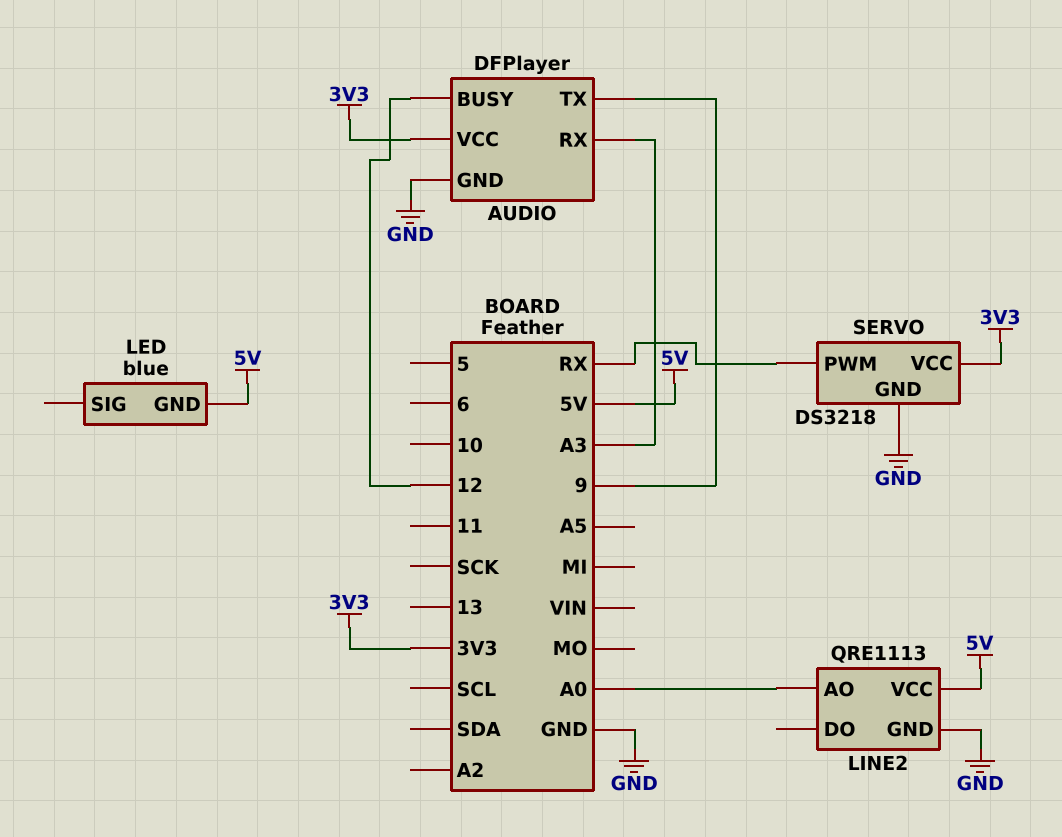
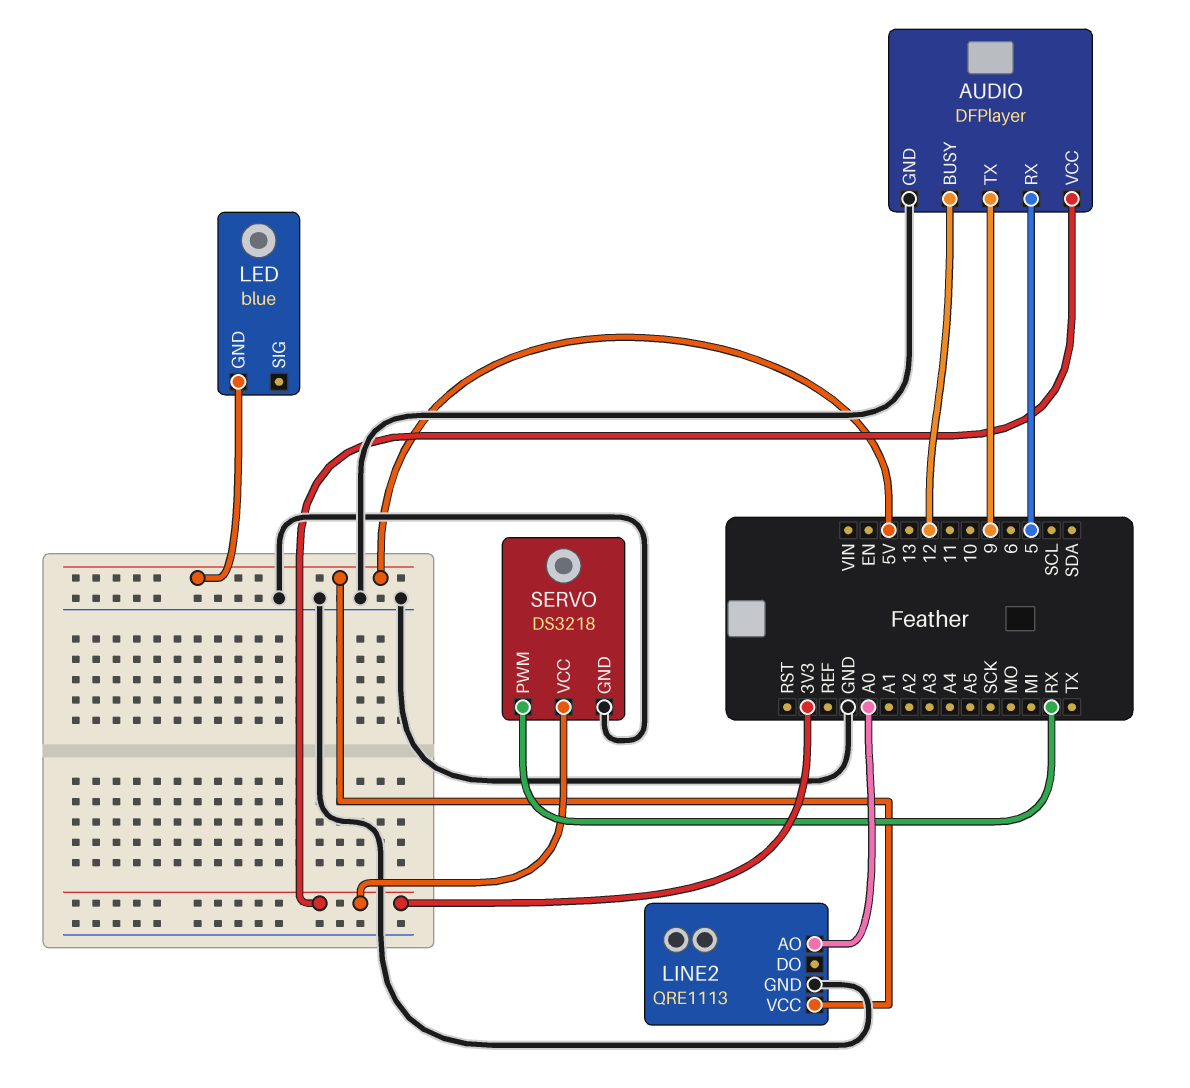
AUDIO pin RX: A3 -> 5

